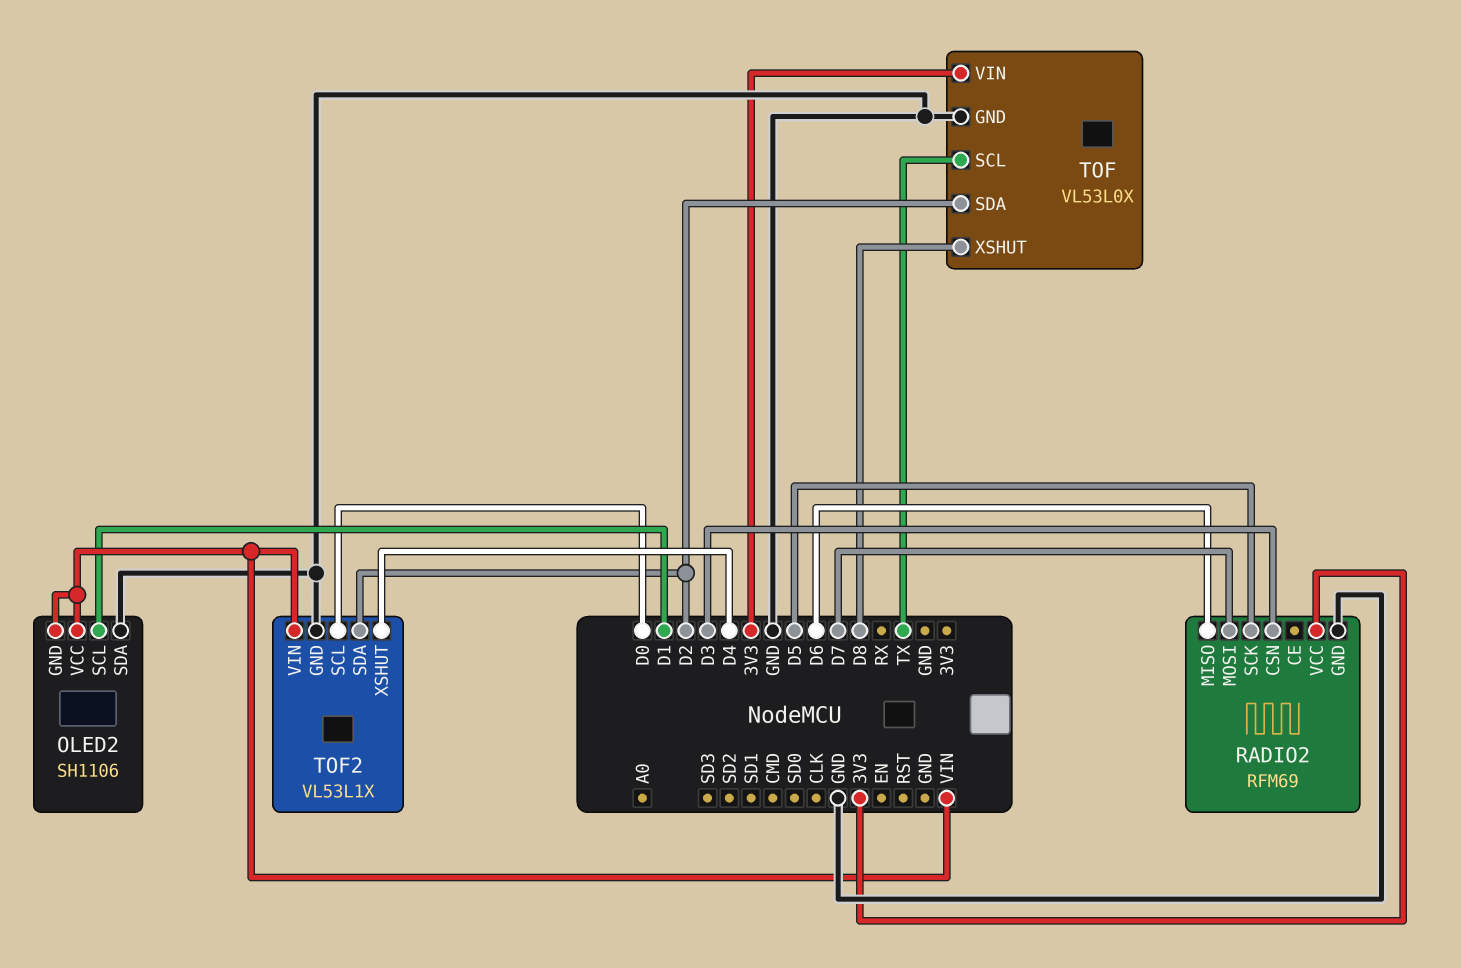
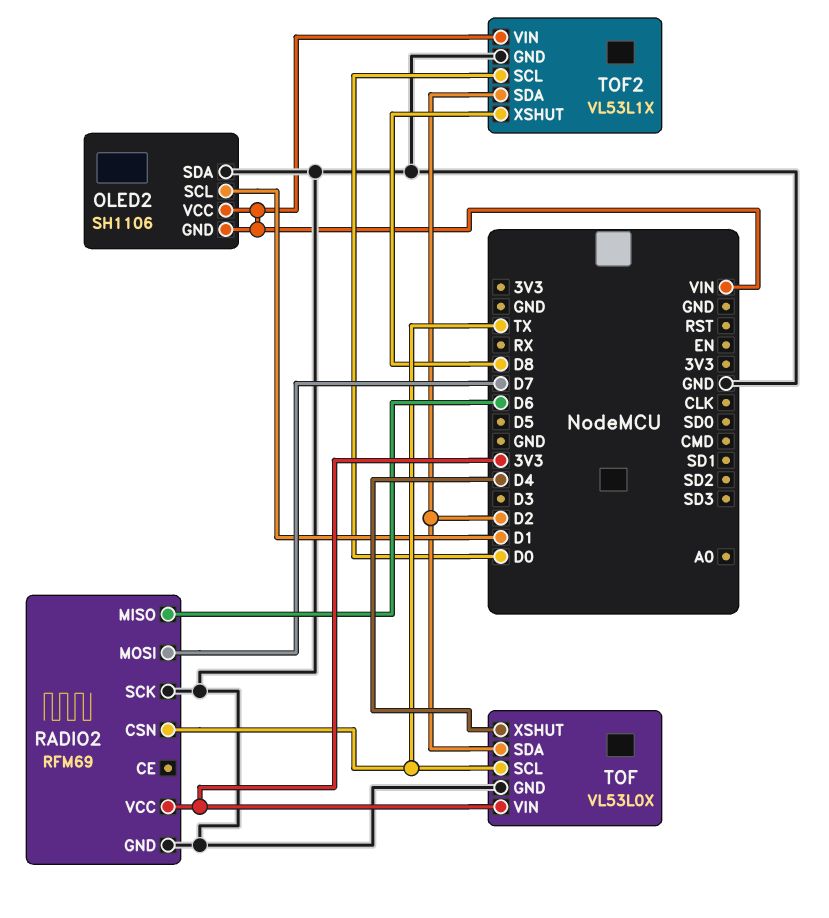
RADIO2 pin CSN: D3 -> TX
RADIO2 pin SCK: D5 -> GND
TOF pin XSHUT: D8 -> D4
TOF2 pin XSHUT: D4 -> D8

